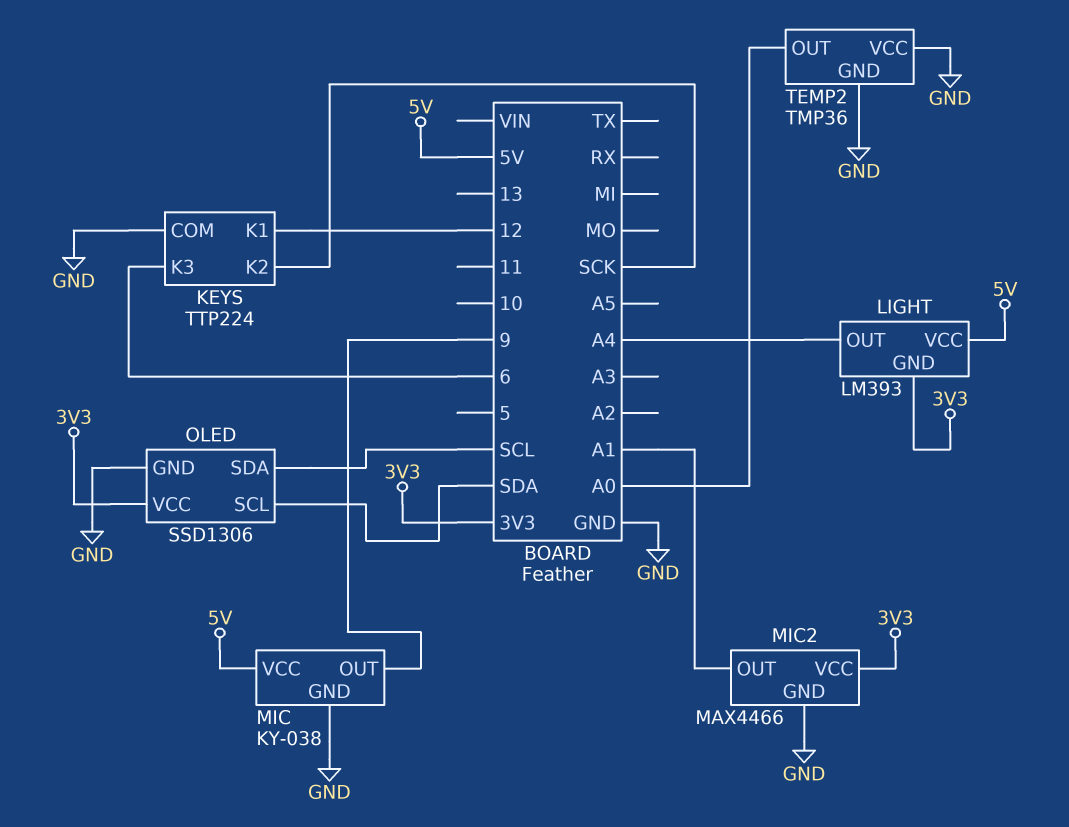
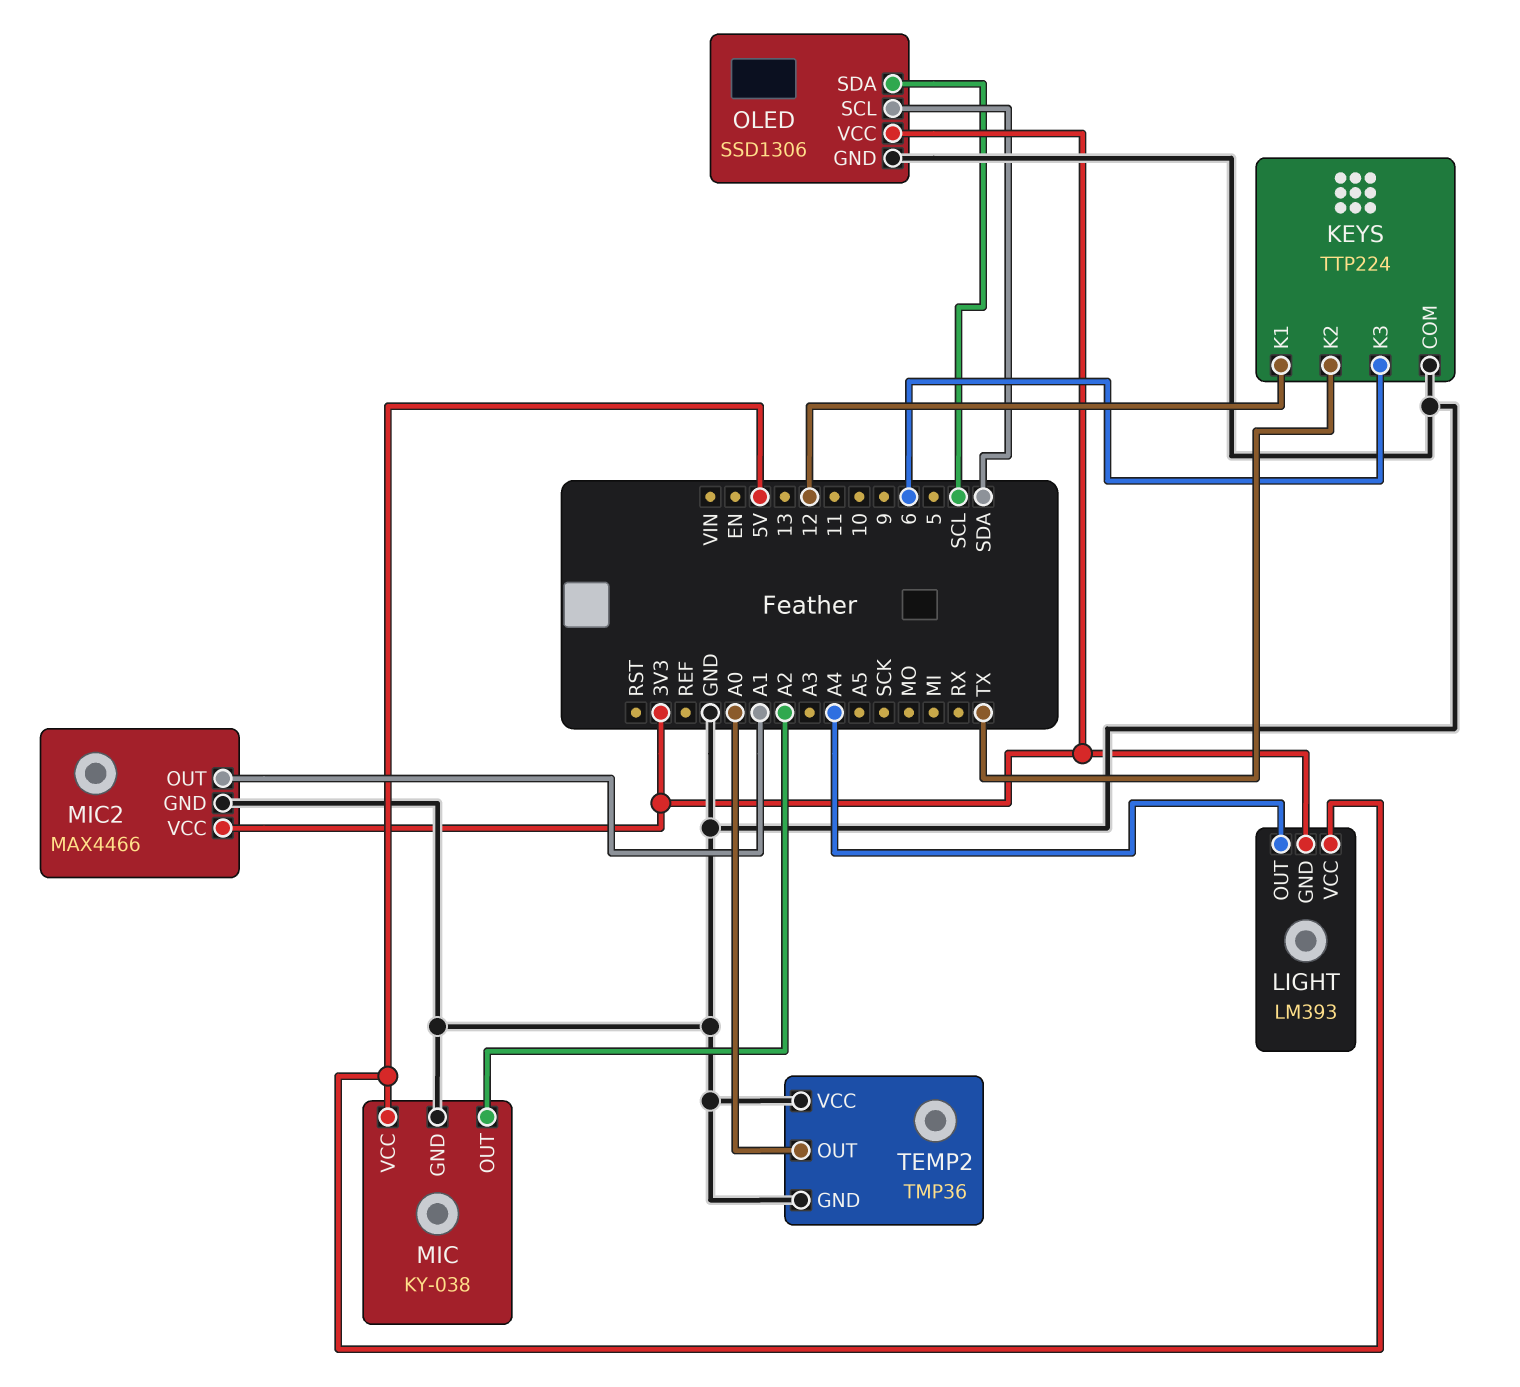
KEYS pin K2: SCK -> TX
MIC pin OUT: 9 -> A2

